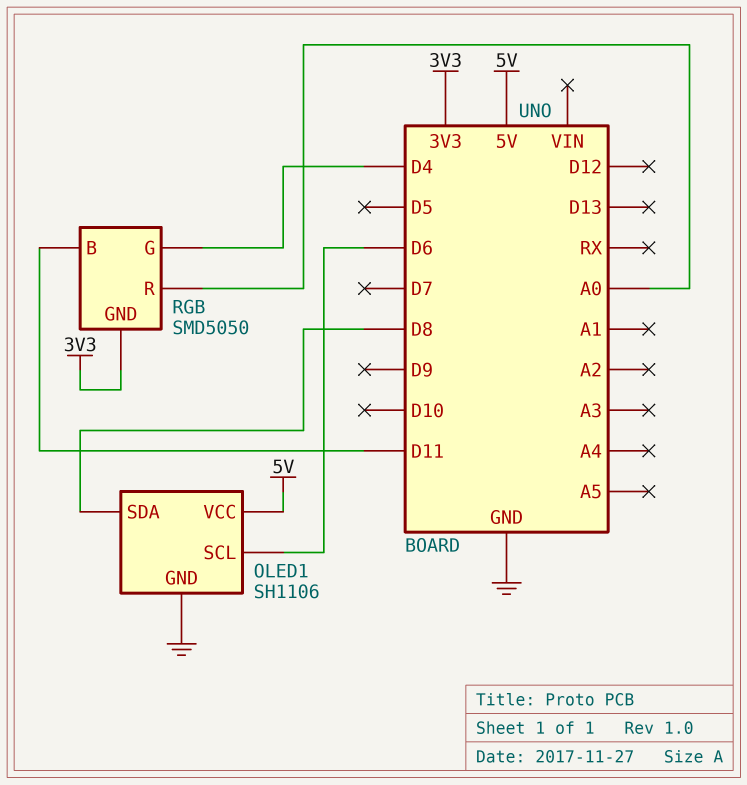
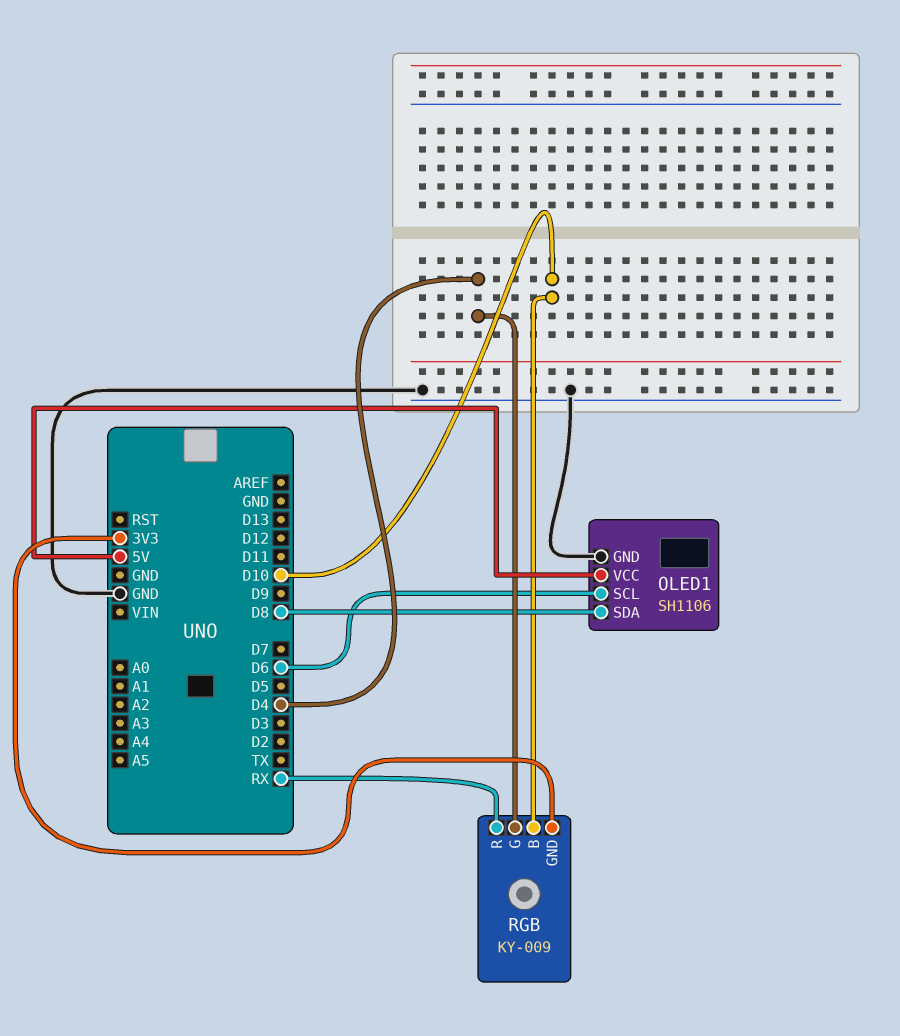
RGB: SMD5050 -> KY-009
RGB pin B: D11 -> D10
RGB pin R: A0 -> RX

